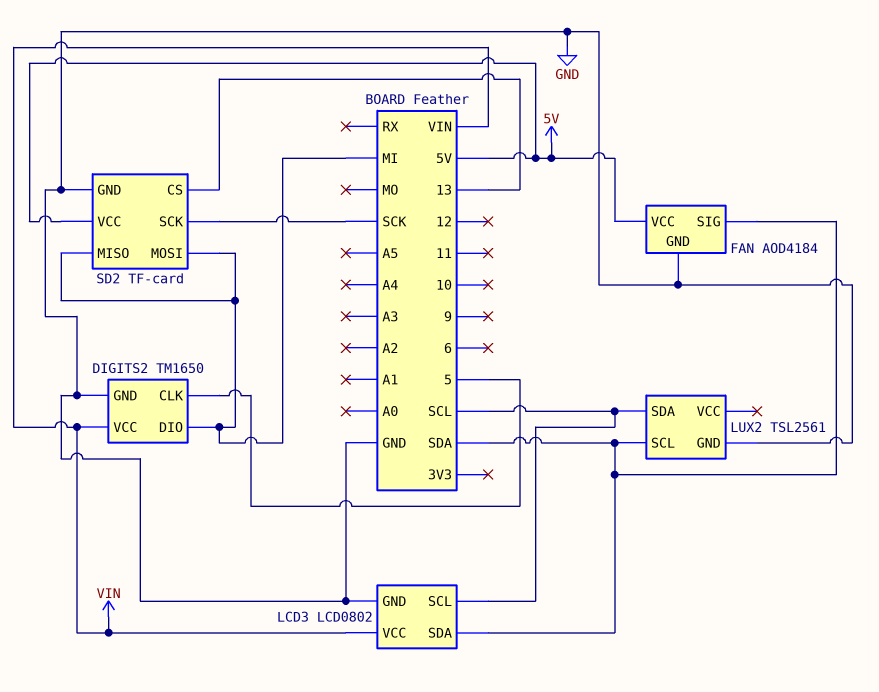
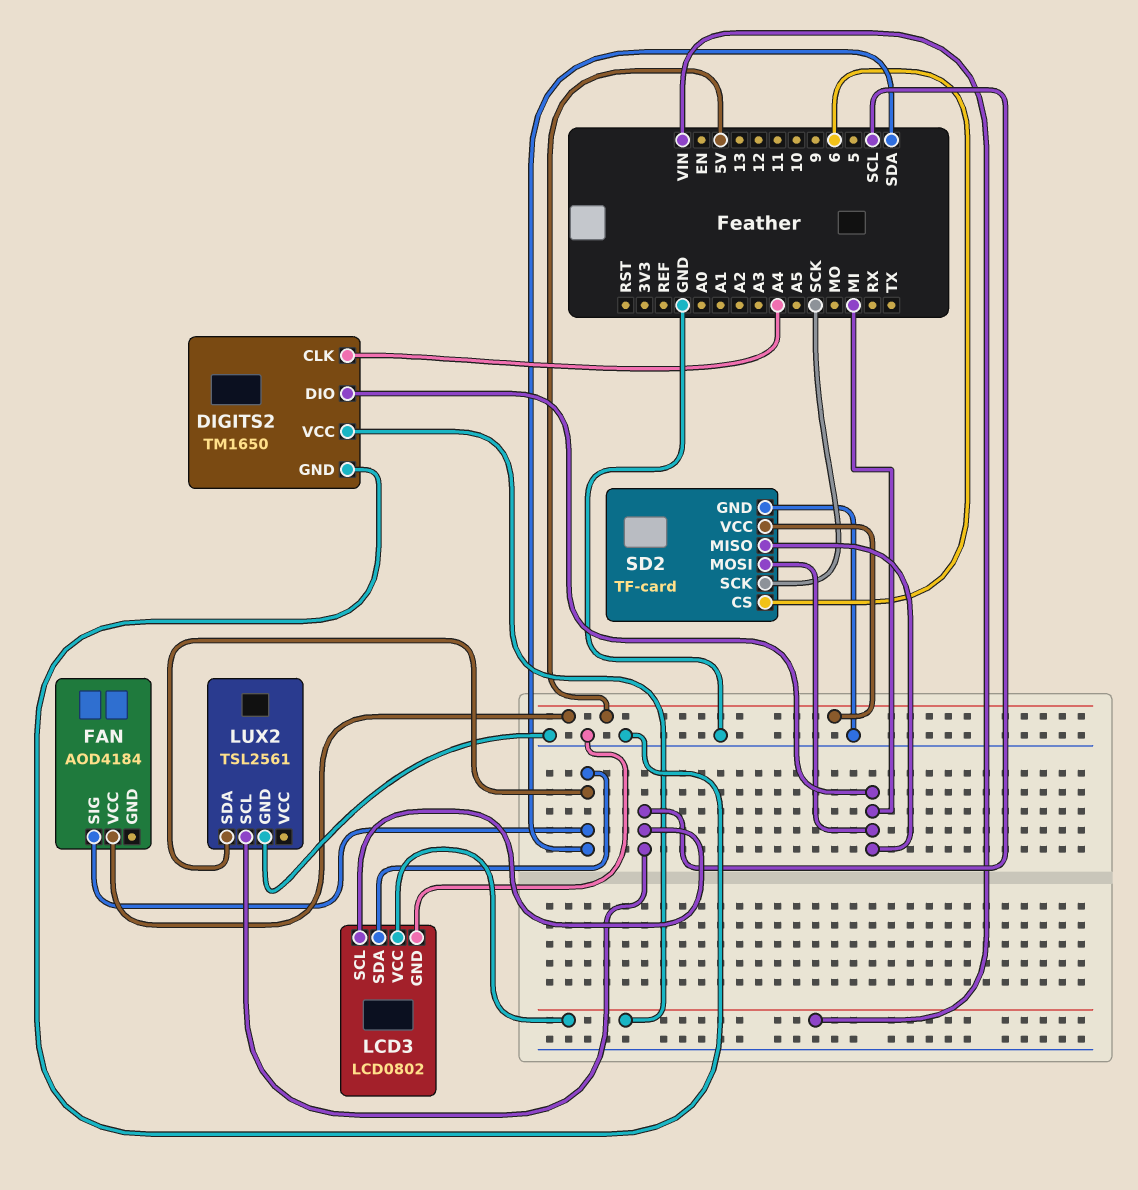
DIGITS2 pin CLK: 5 -> A4
FAN pin GND: GND -> none
LUX2 pin SCL: SDA -> SCL
LUX2 pin SDA: SCL -> SDA
SD2 pin CS: 13 -> 6

